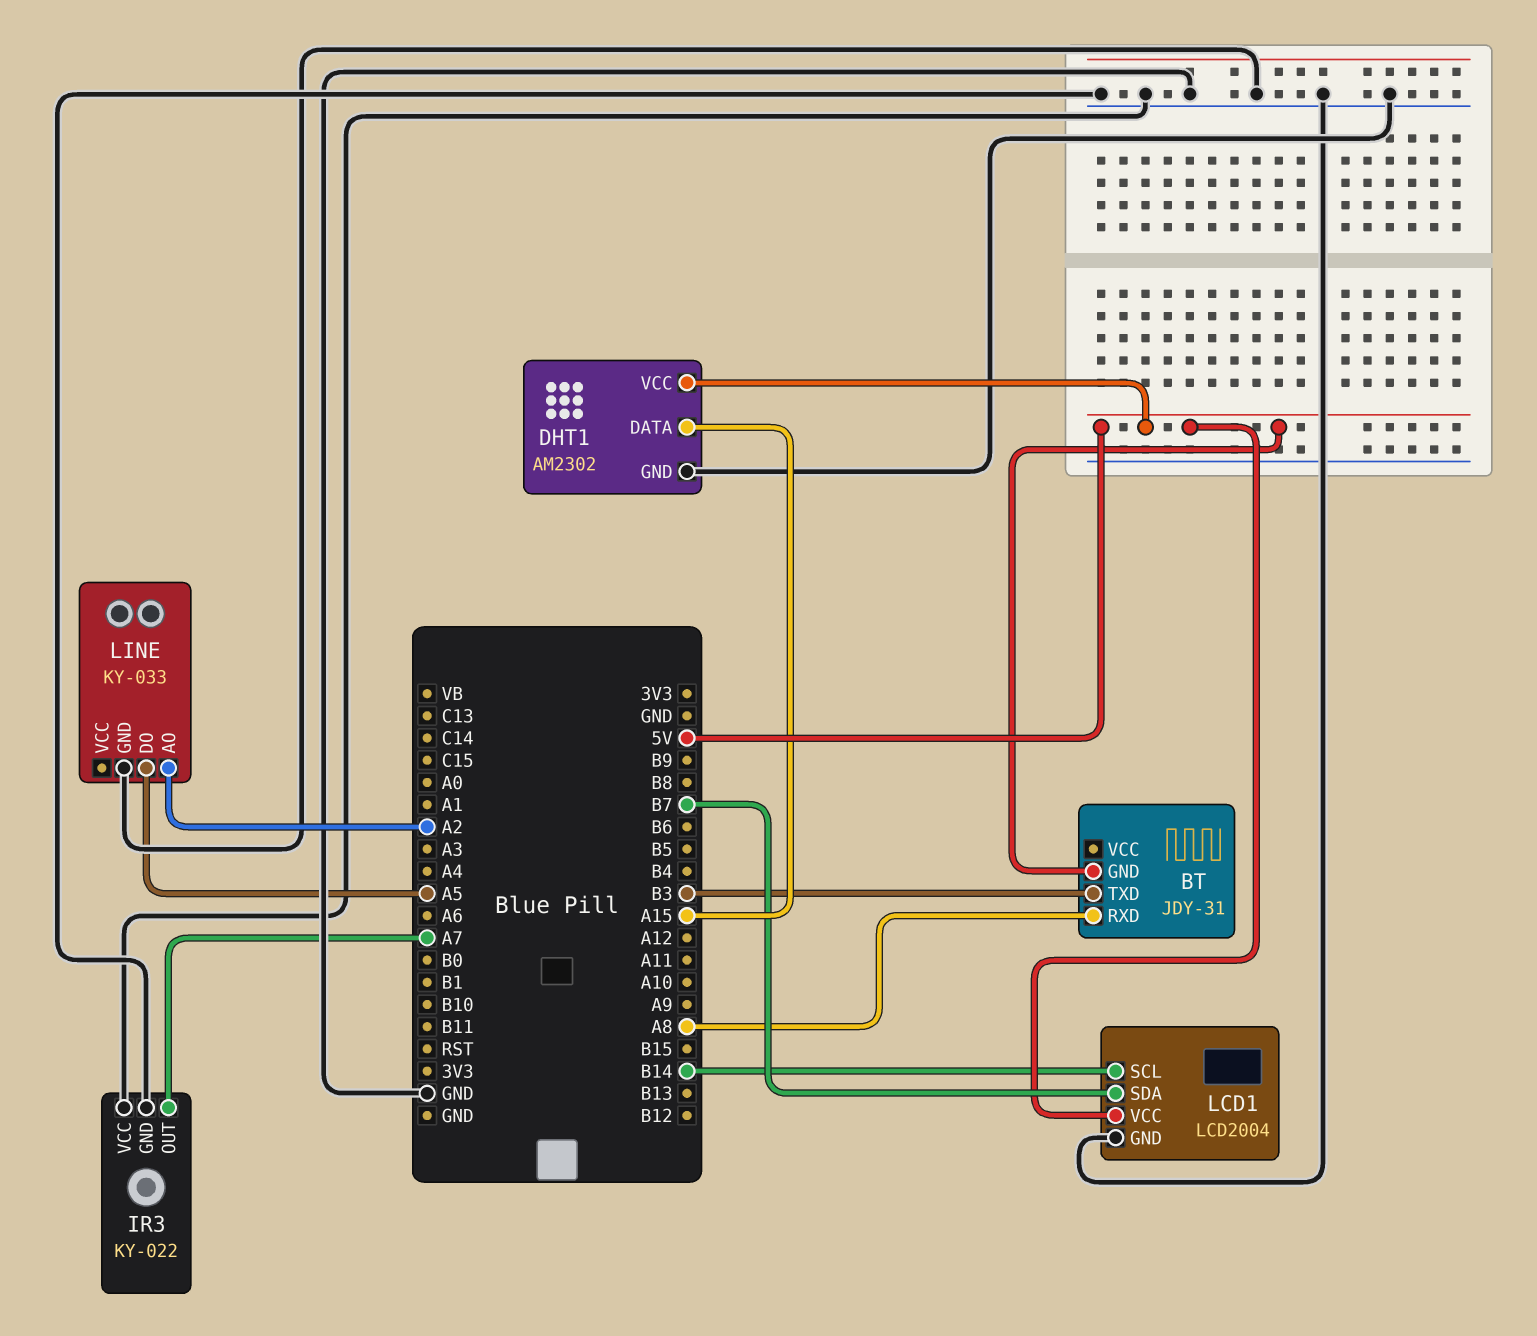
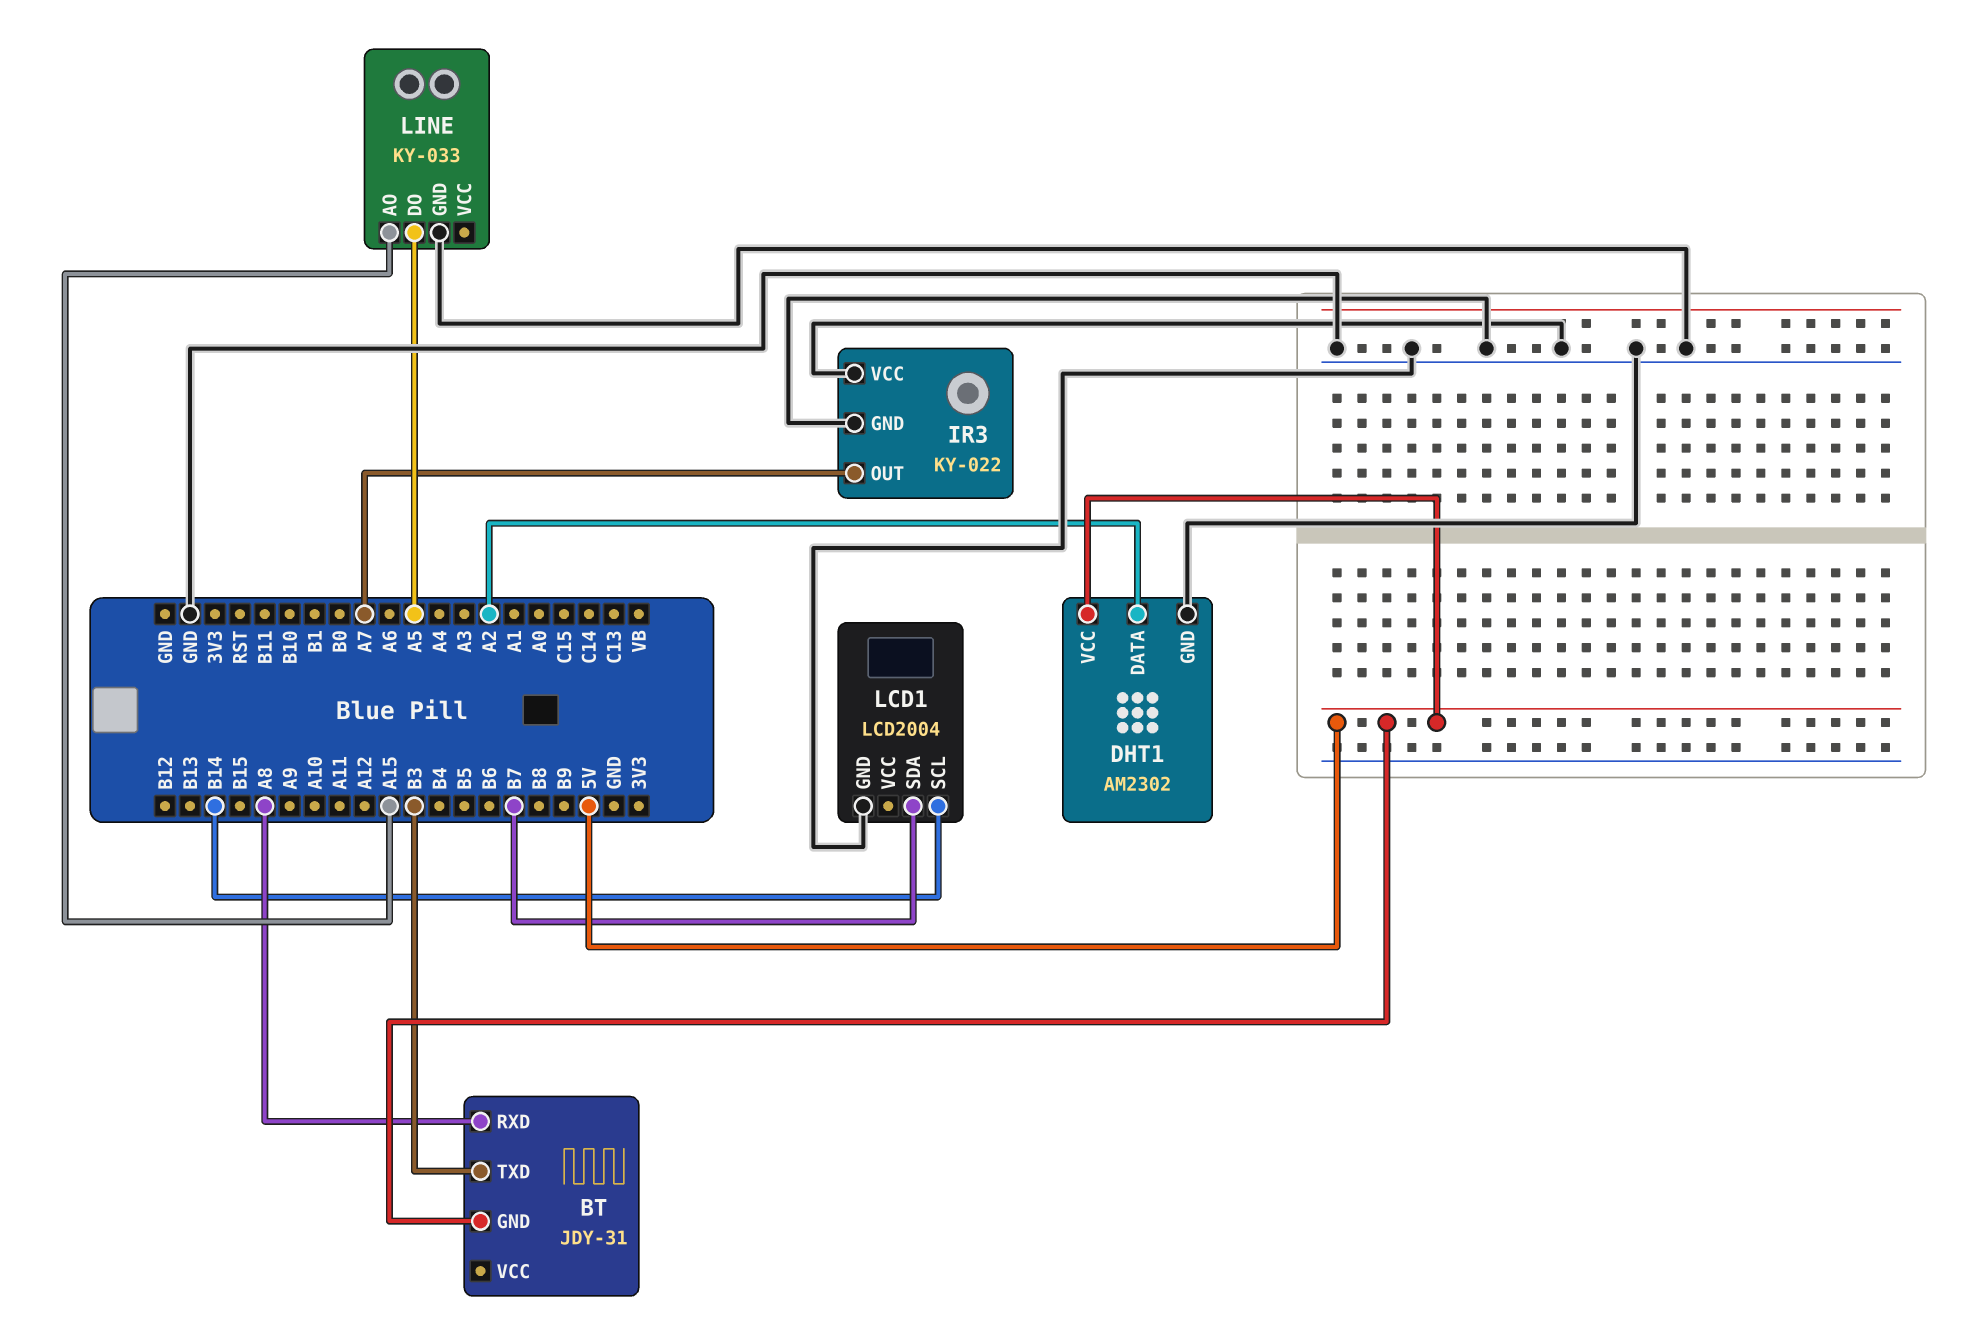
DHT1 pin DATA: A15 -> A2
LCD1 pin VCC: 5V -> none
LINE pin AO: A2 -> A15

